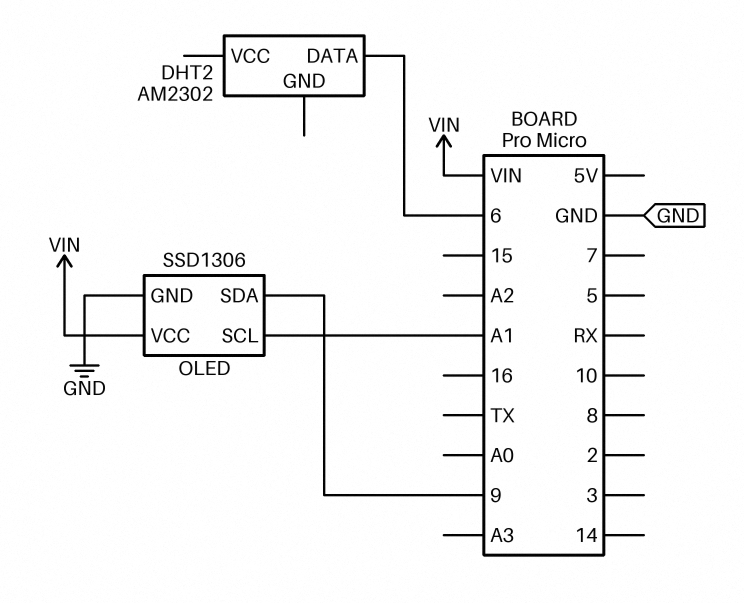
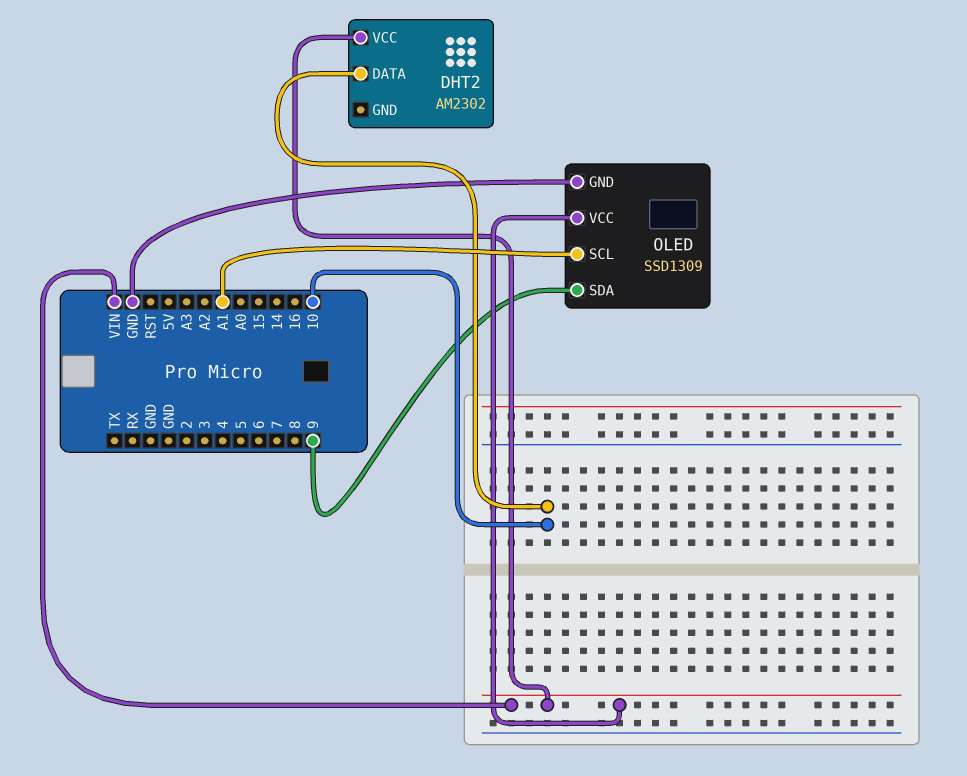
DHT2 pin DATA: 6 -> 10
DHT2 pin VCC: none -> VIN
OLED: SSD1306 -> SSD1309

